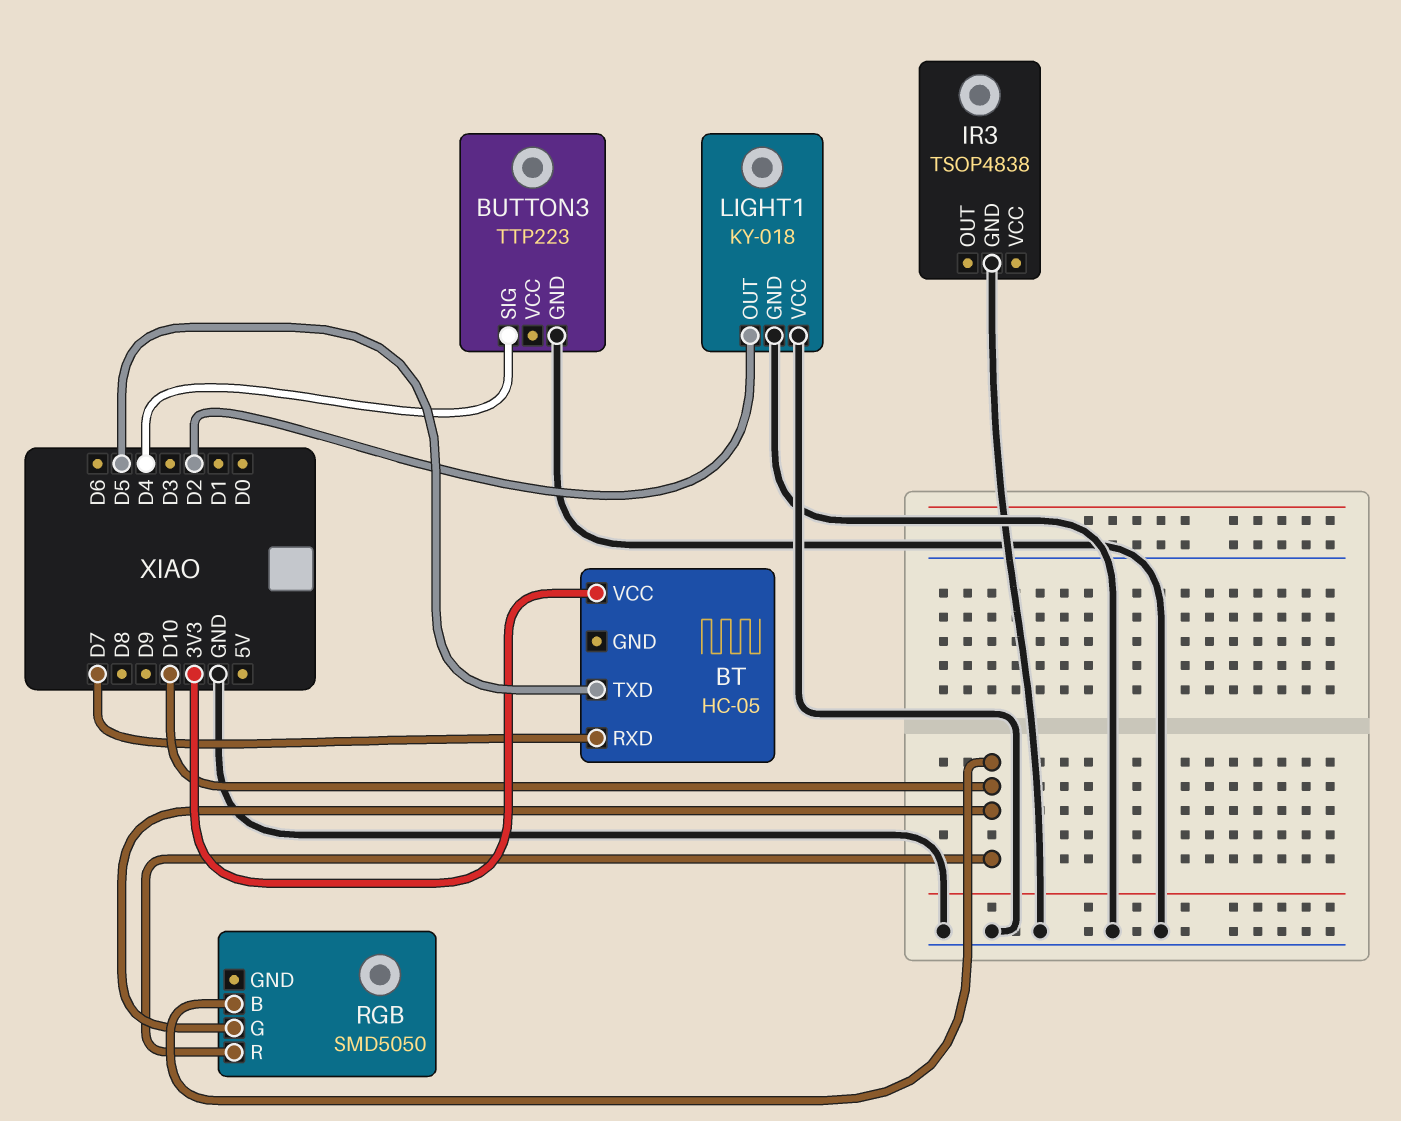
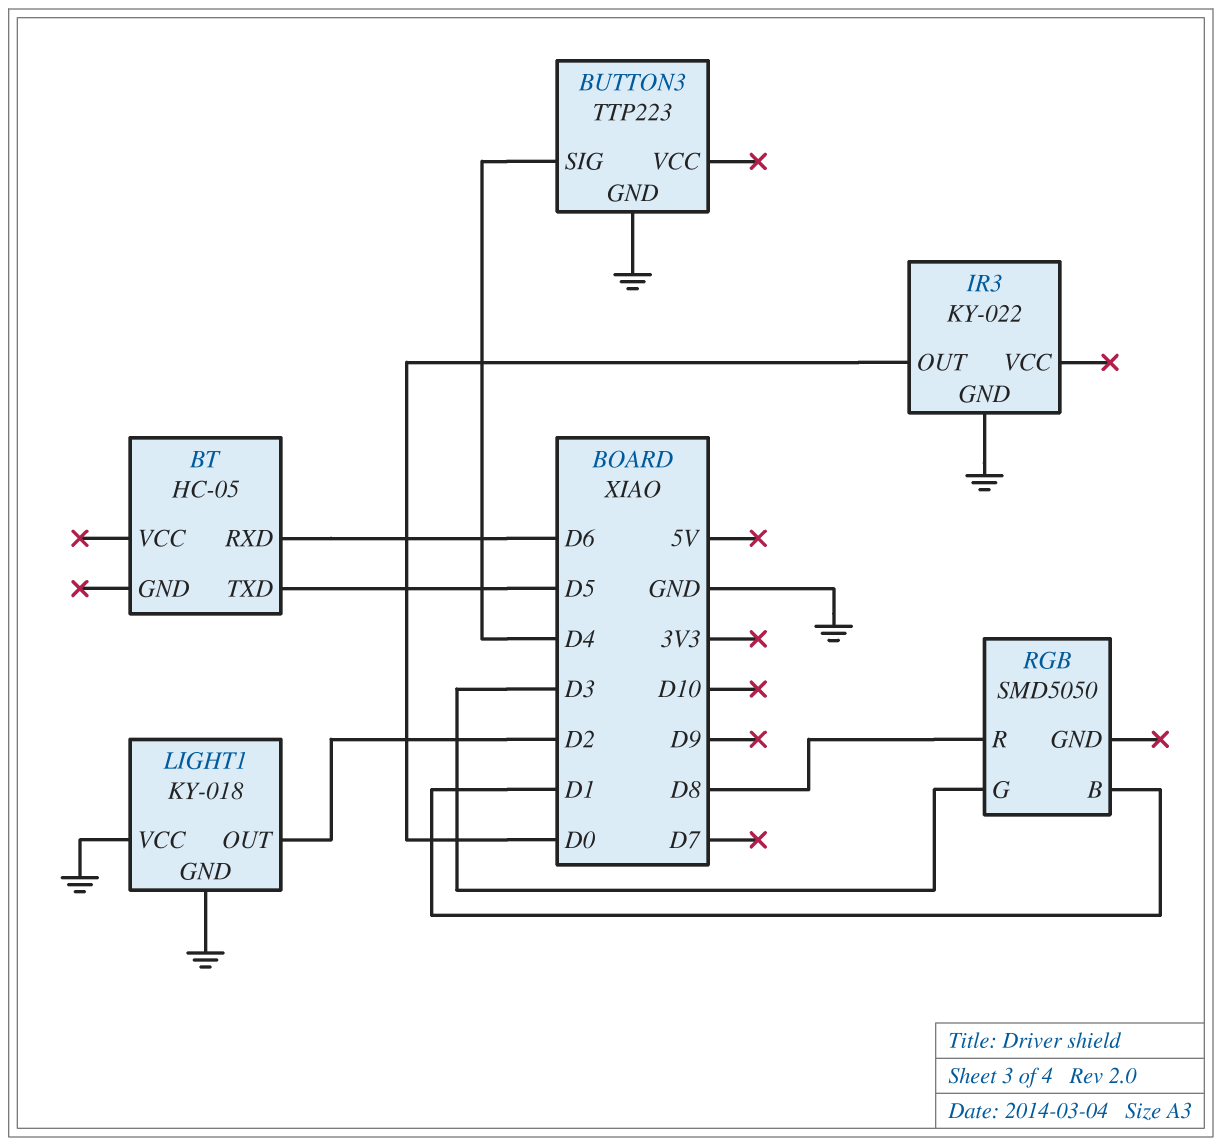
BT pin RXD: D7 -> D6
BT pin VCC: 3V3 -> none
IR3: TSOP4838 -> KY-022
IR3 pin OUT: none -> D0
RGB pin B: D10 -> D1
RGB pin G: D10 -> D3
RGB pin R: D10 -> D8

